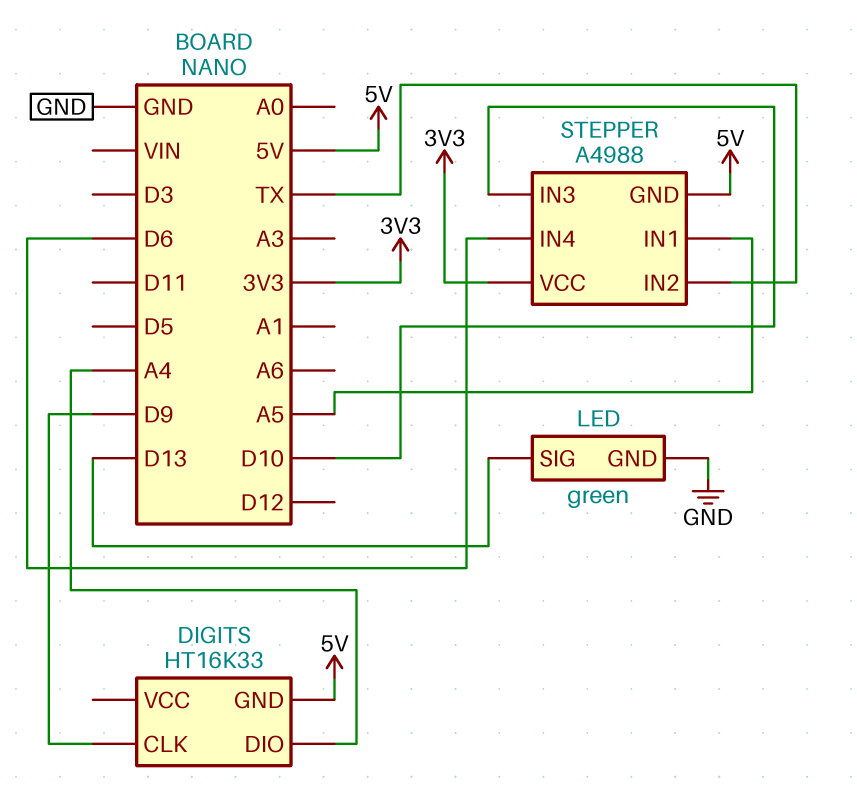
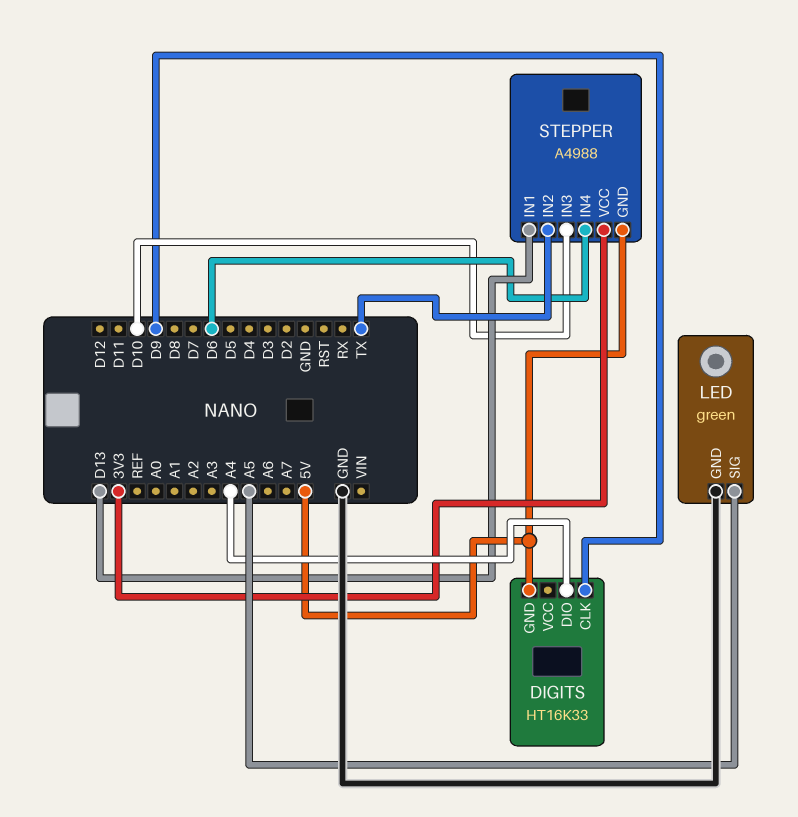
LED pin SIG: D13 -> A5
STEPPER pin IN1: A5 -> D13

